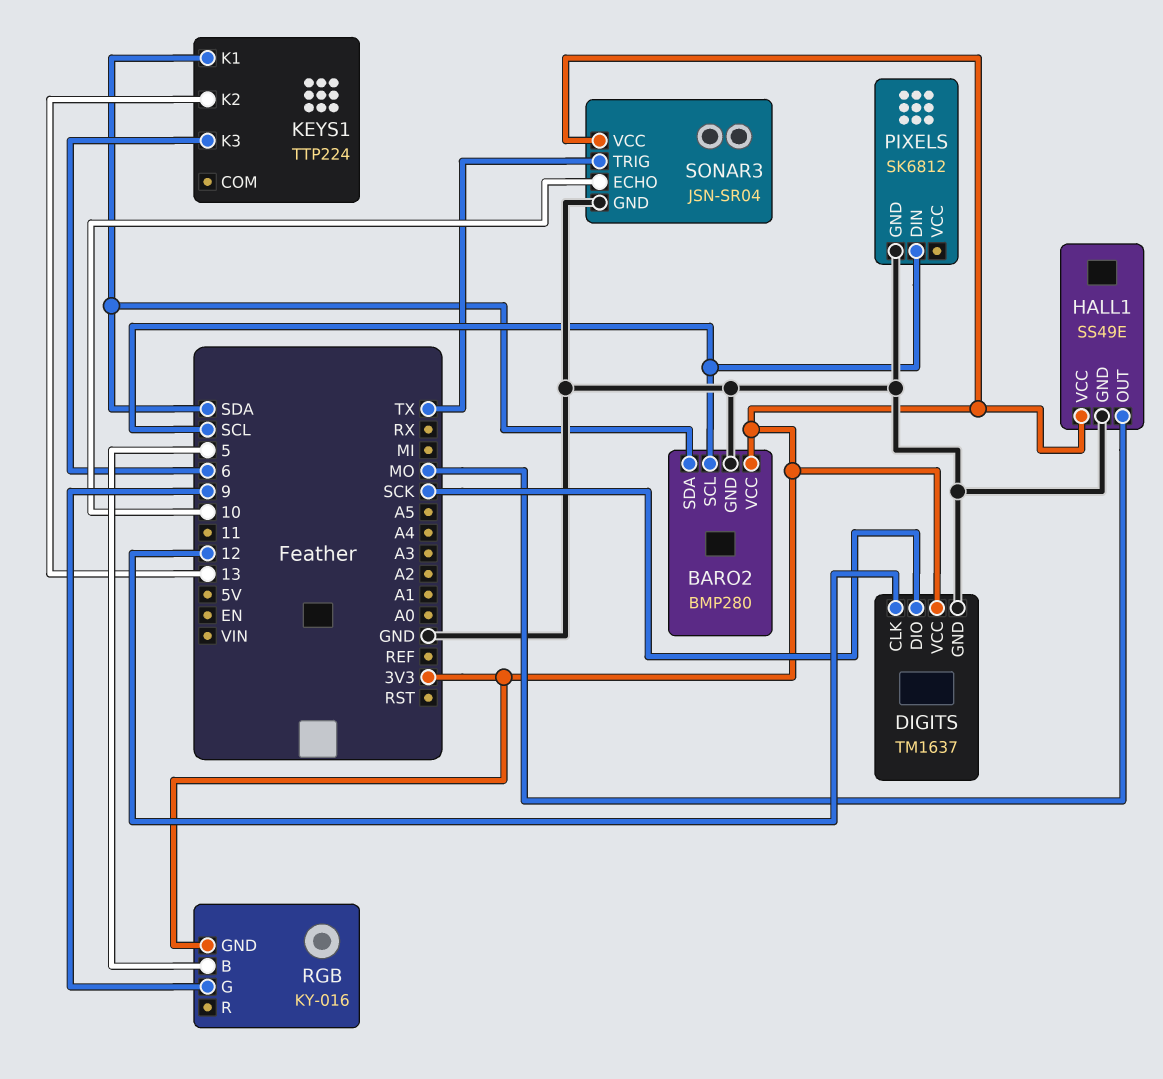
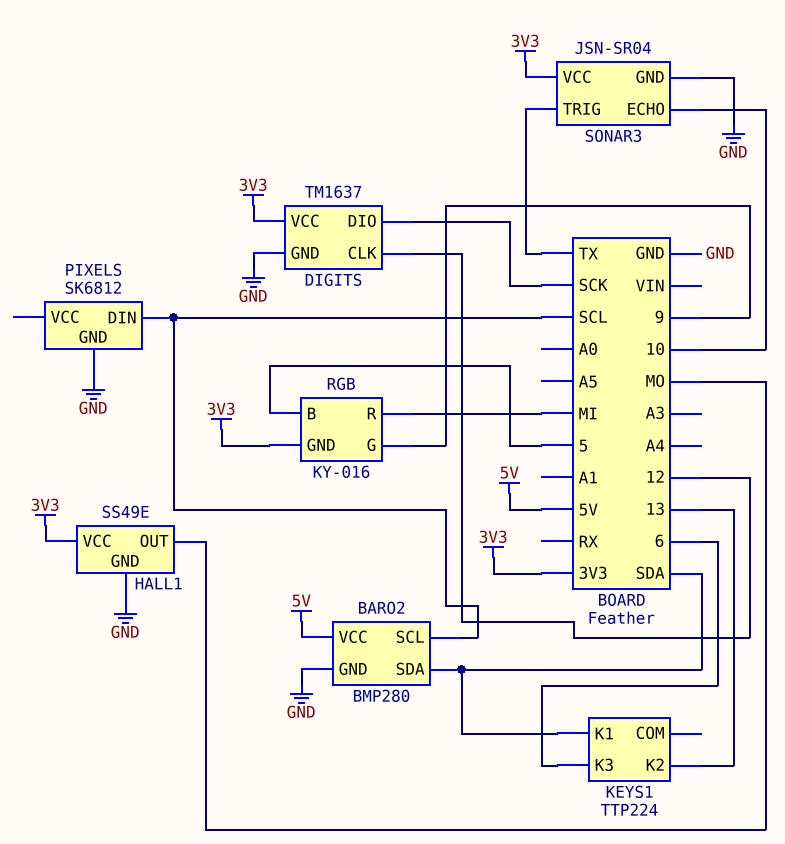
BARO2 pin VCC: 3V3 -> 5V
RGB pin R: none -> MI

